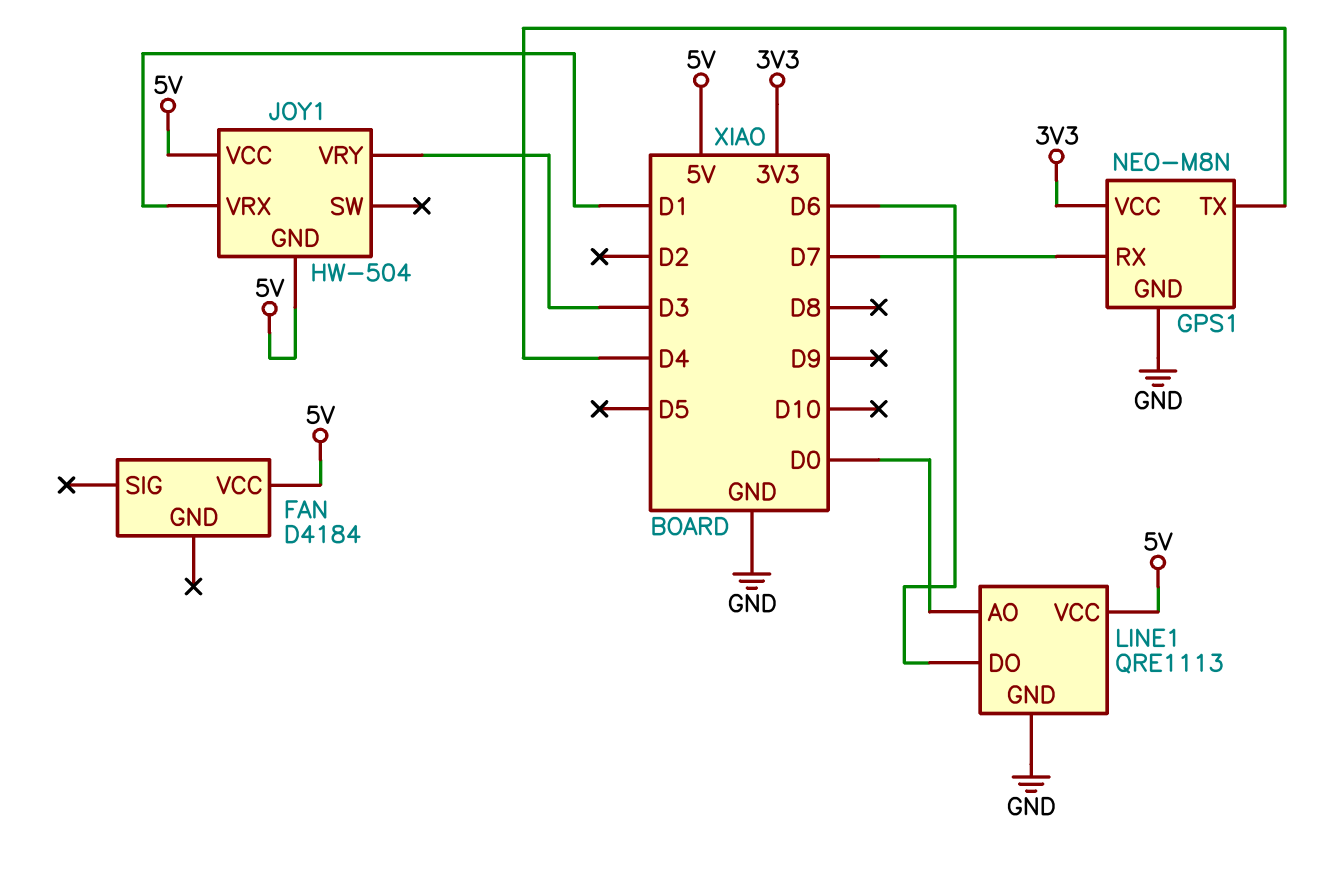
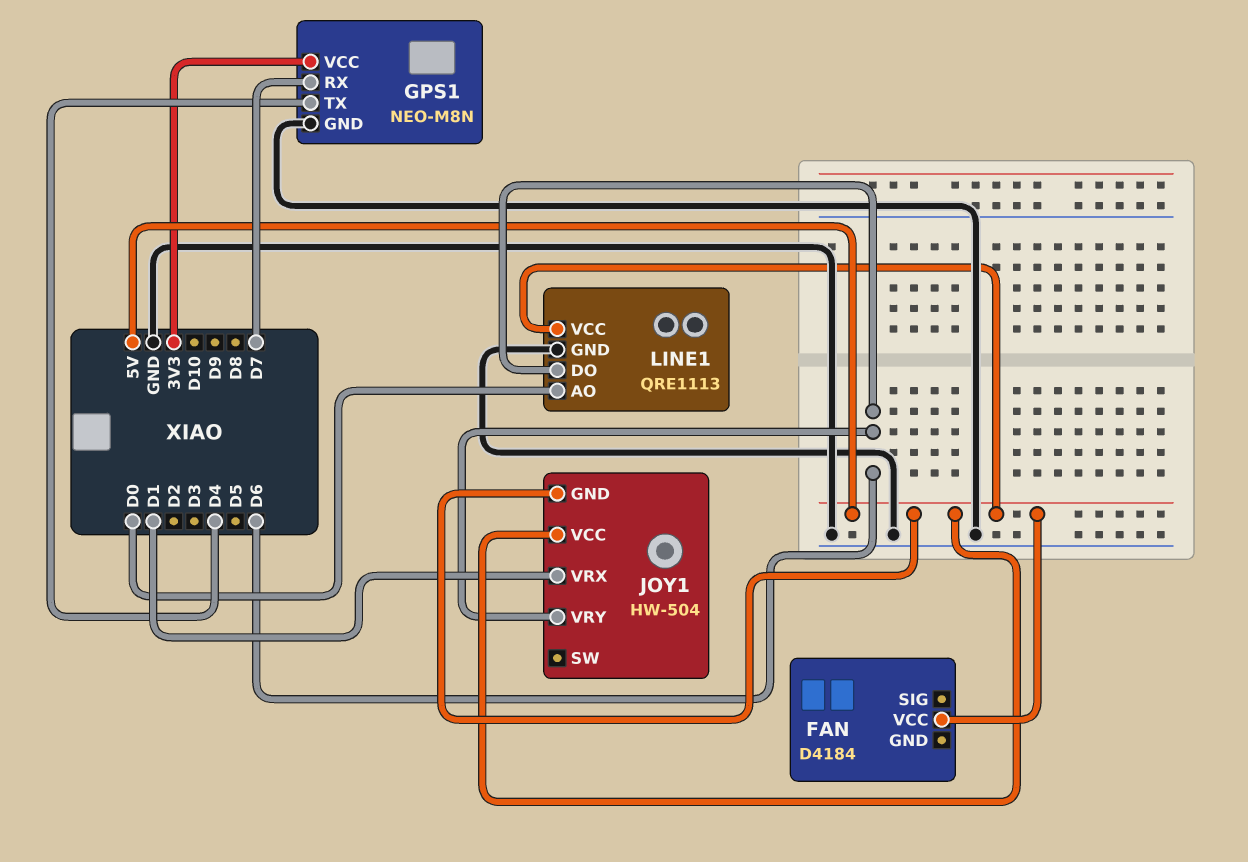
JOY1 pin VRY: D3 -> D6

